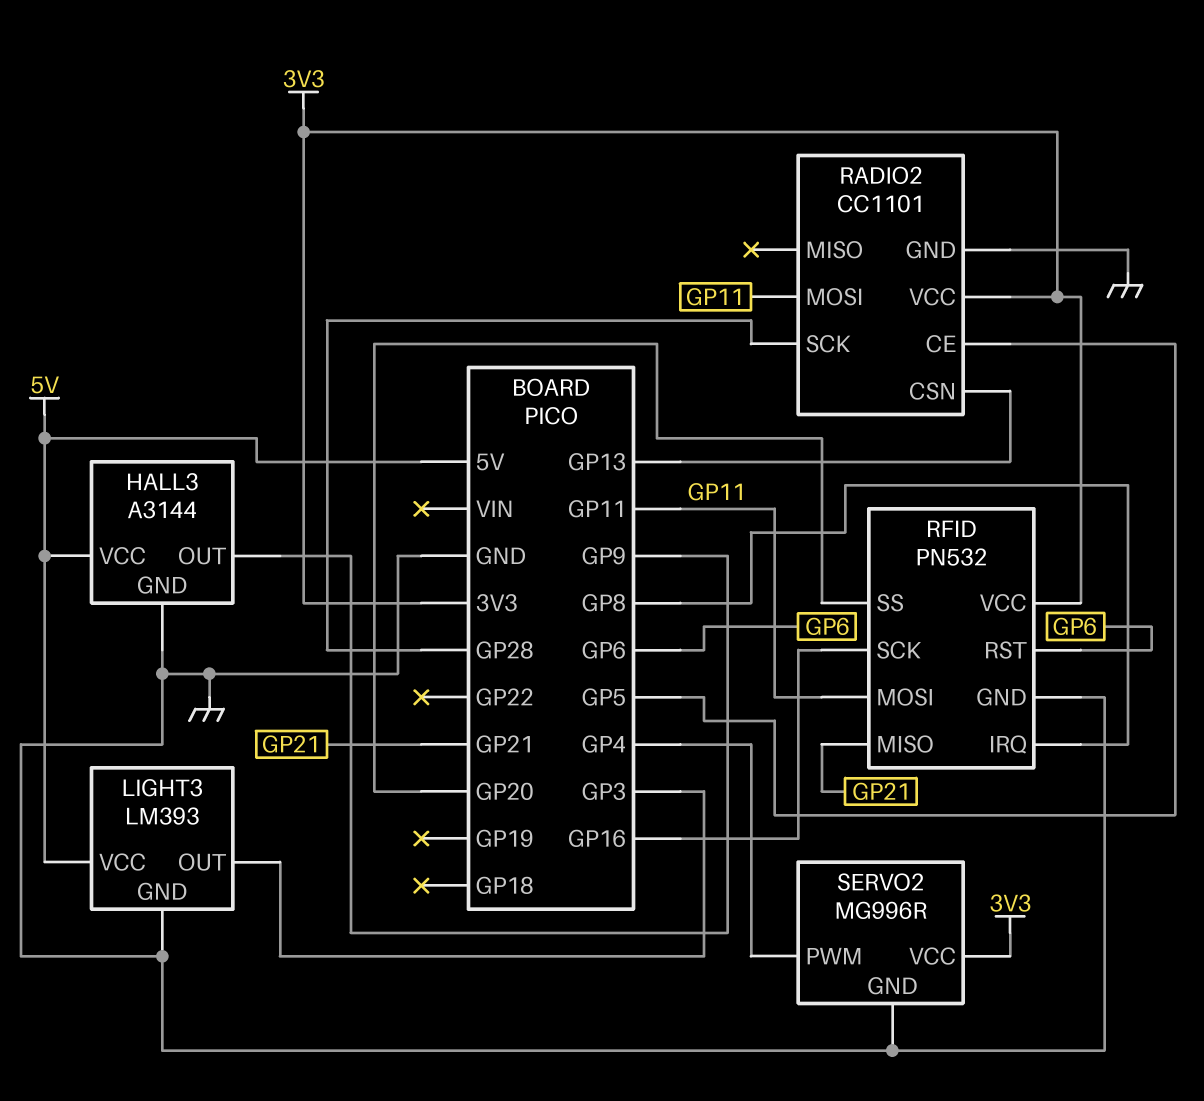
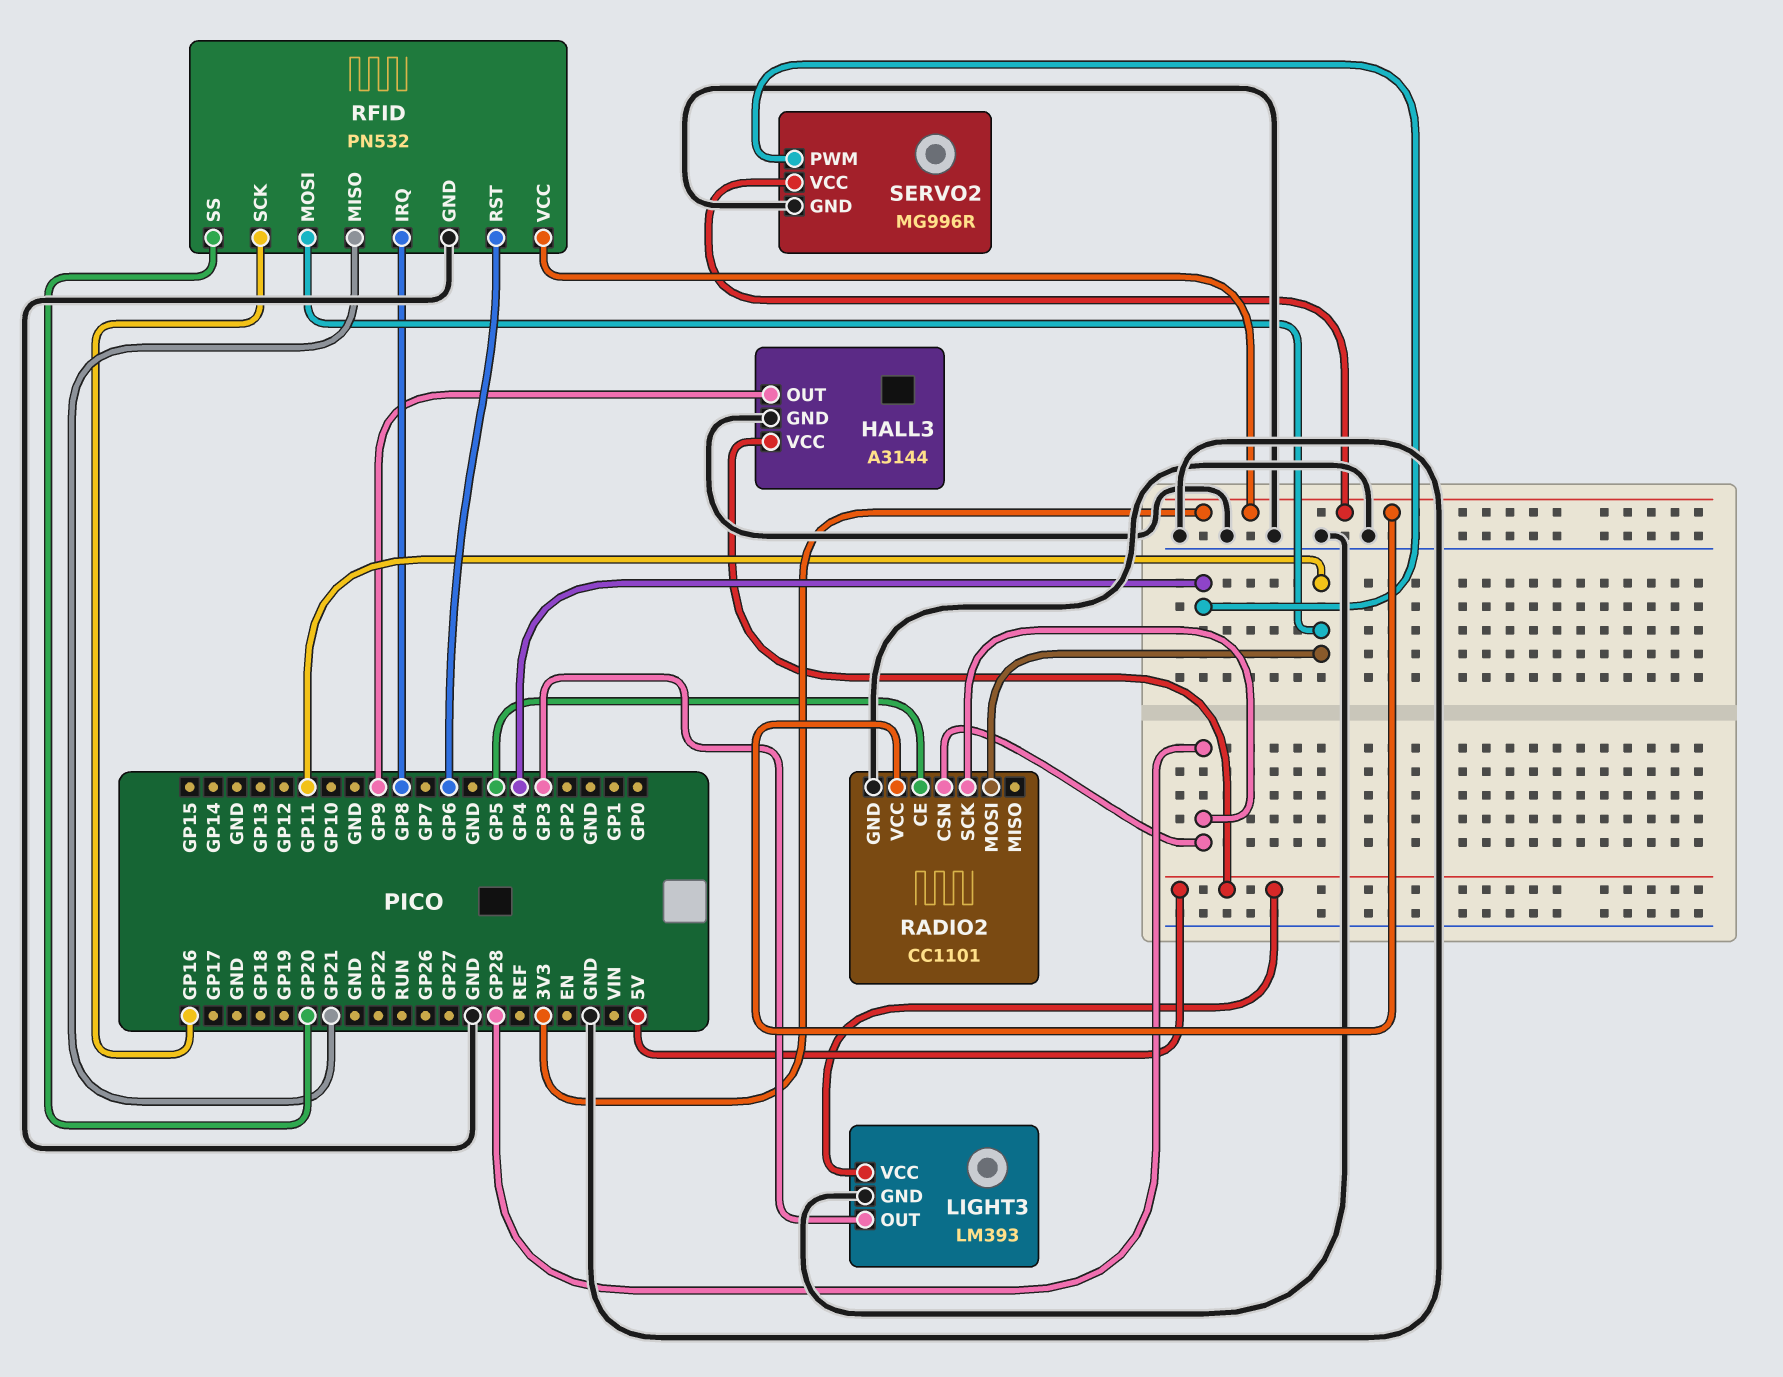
RADIO2 pin CSN: GP13 -> GP28

